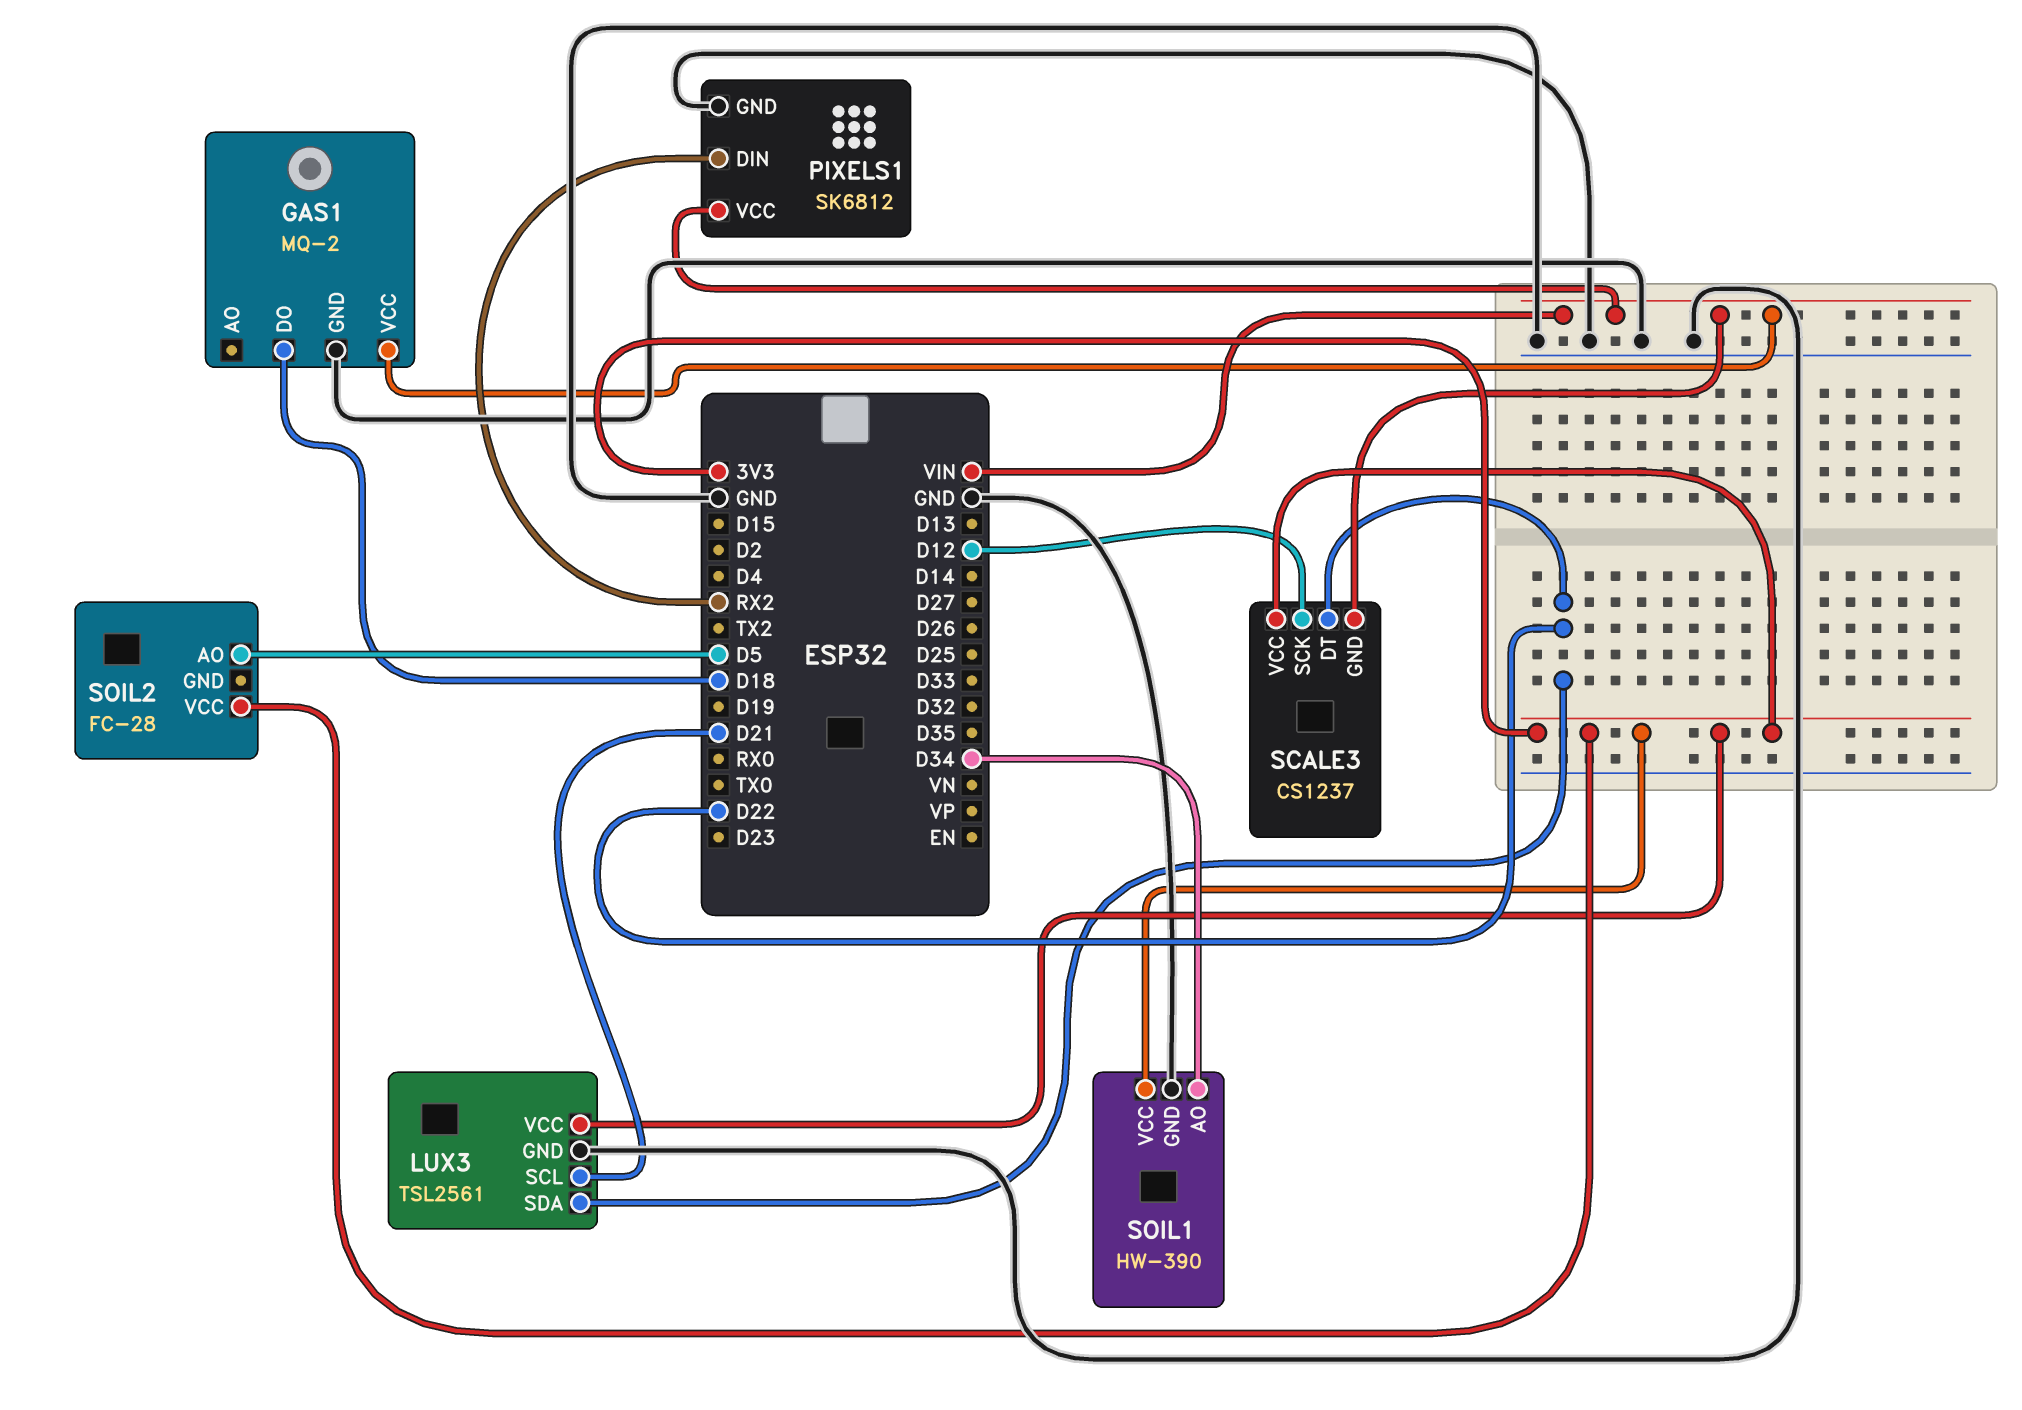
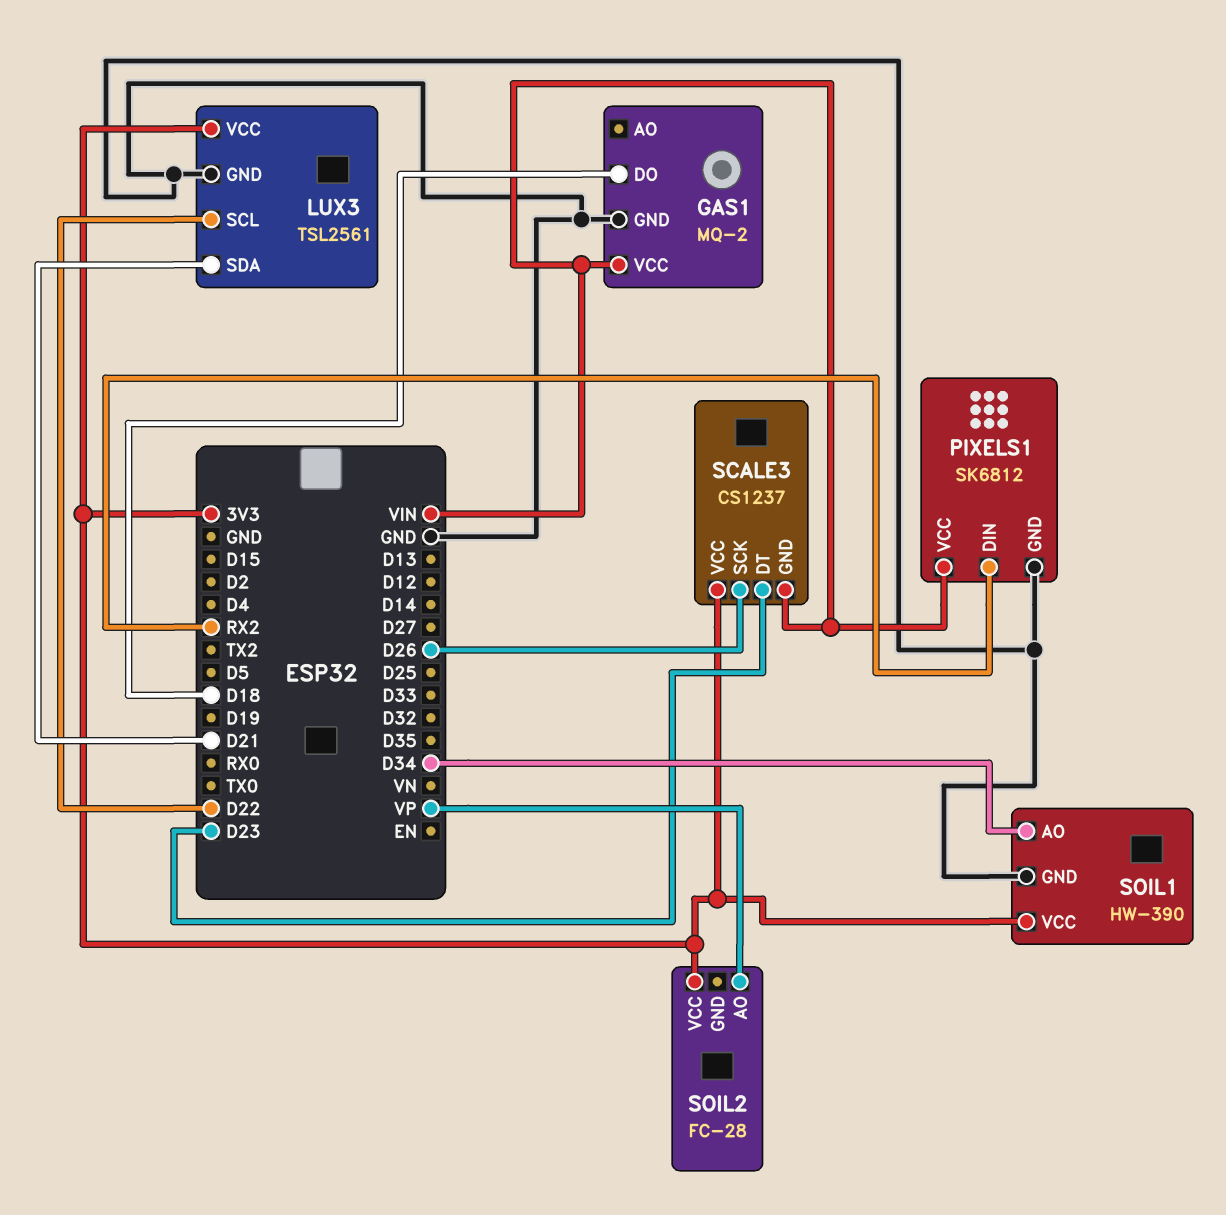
LUX3 pin SCL: D21 -> D22
LUX3 pin SDA: D22 -> D21
SCALE3 pin DT: D22 -> D23
SCALE3 pin SCK: D12 -> D26
SOIL2 pin AO: D5 -> VP

